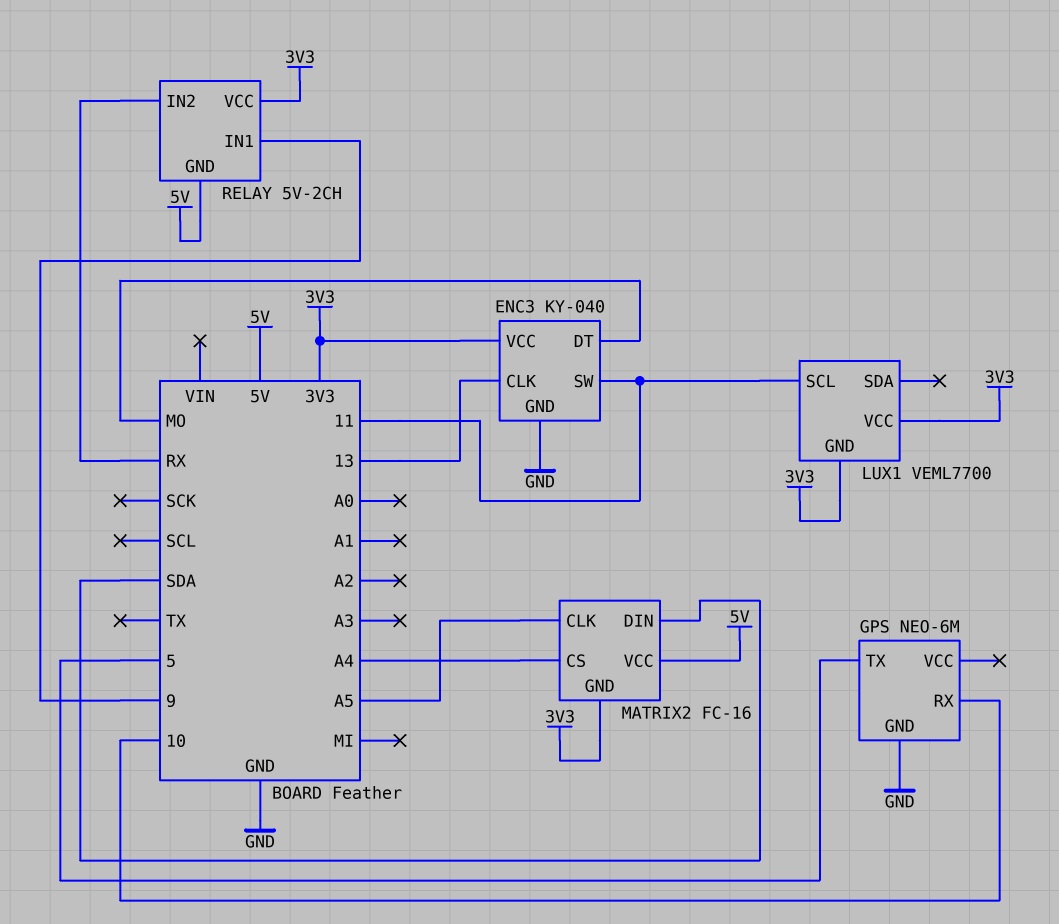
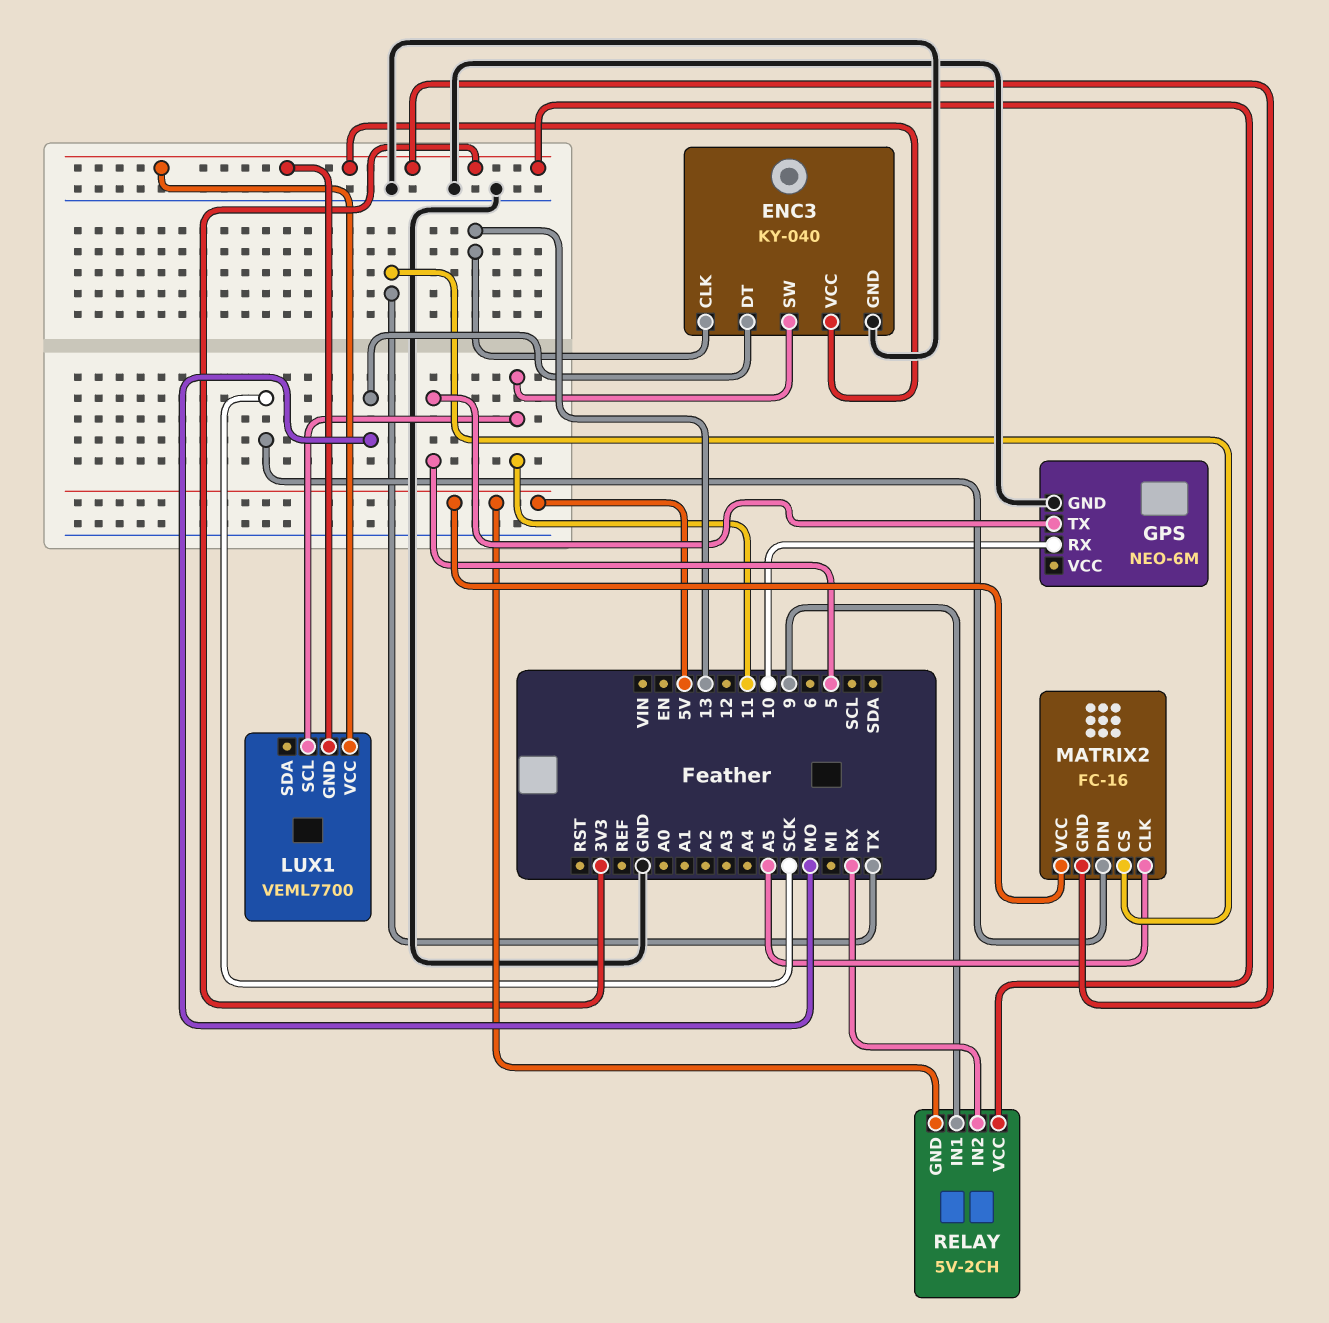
MATRIX2 pin CS: A4 -> TX
MATRIX2 pin DIN: SDA -> SCK

